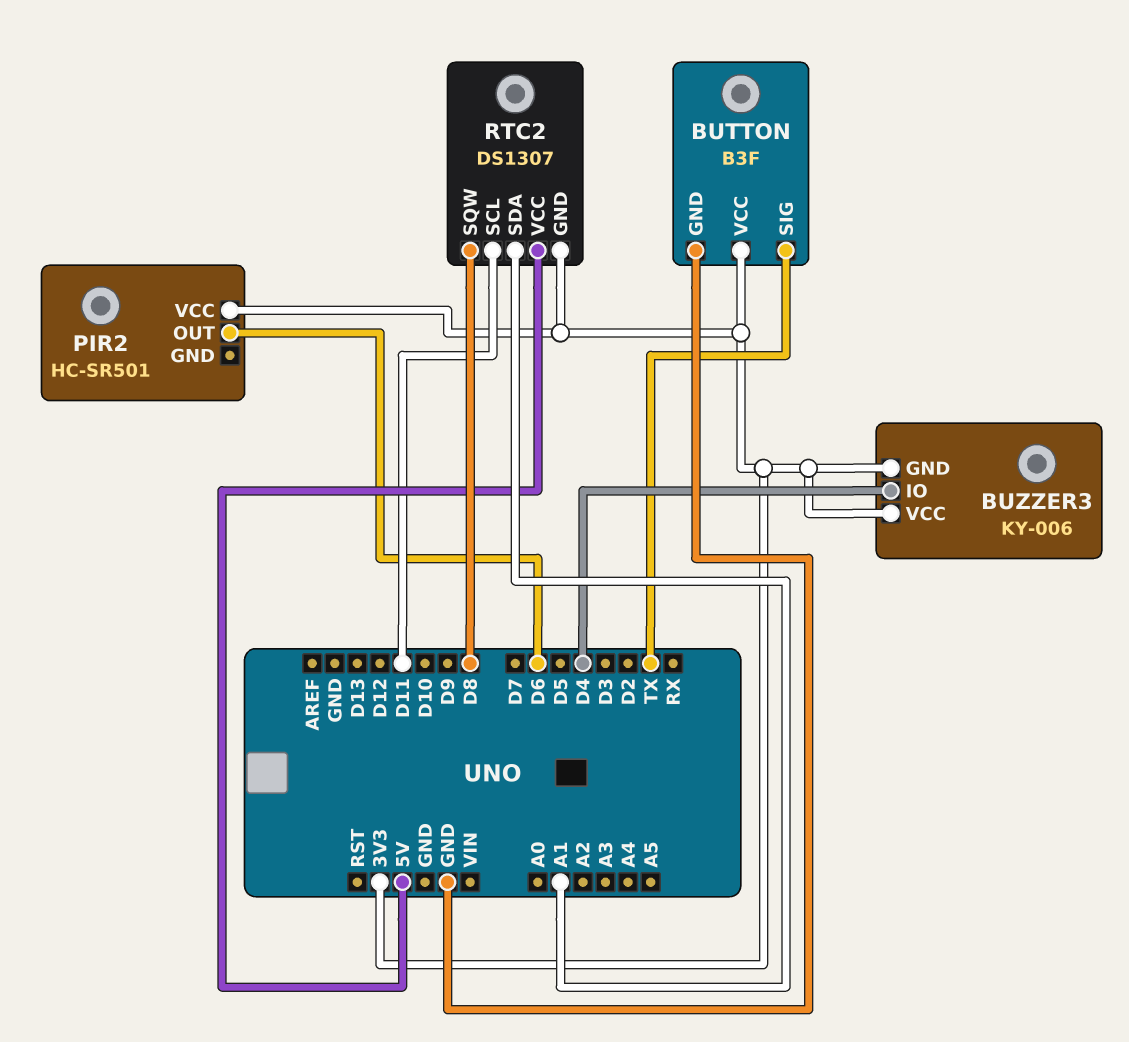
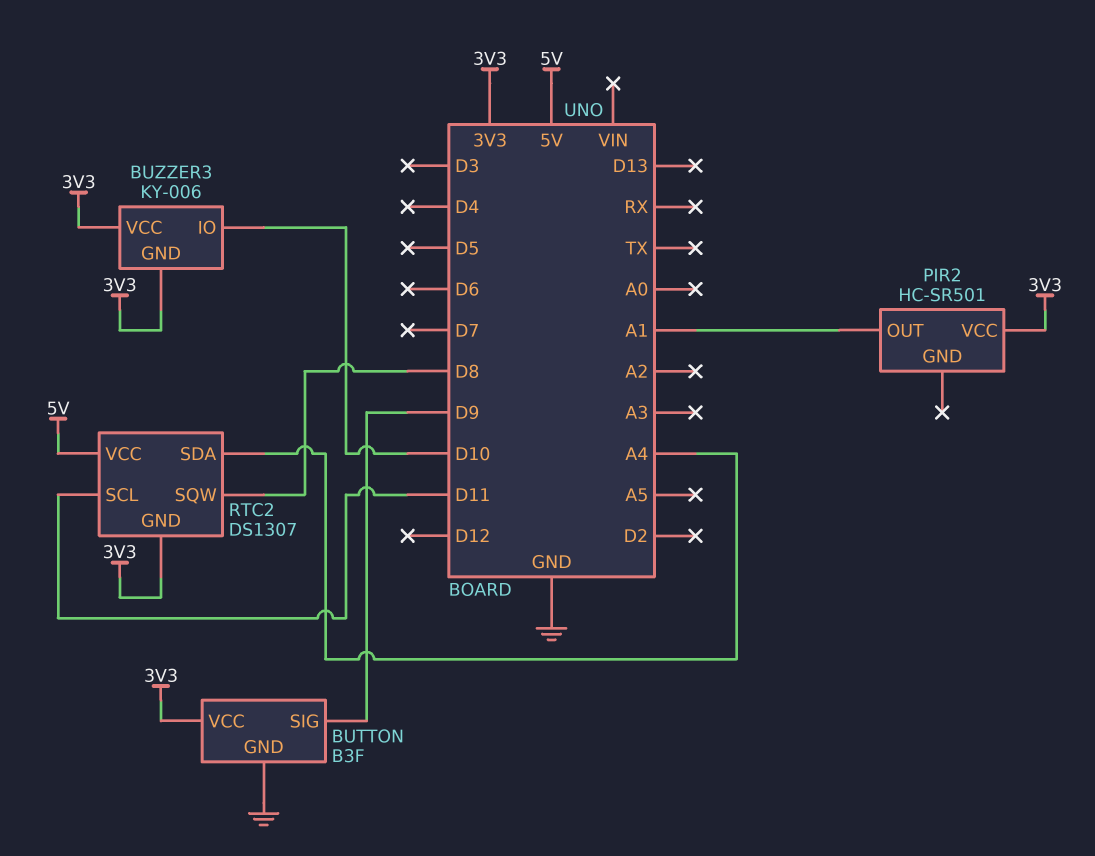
BUTTON pin SIG: TX -> D9
BUZZER3 pin IO: D4 -> D10
PIR2 pin OUT: D6 -> A1
RTC2 pin SDA: A1 -> A4

